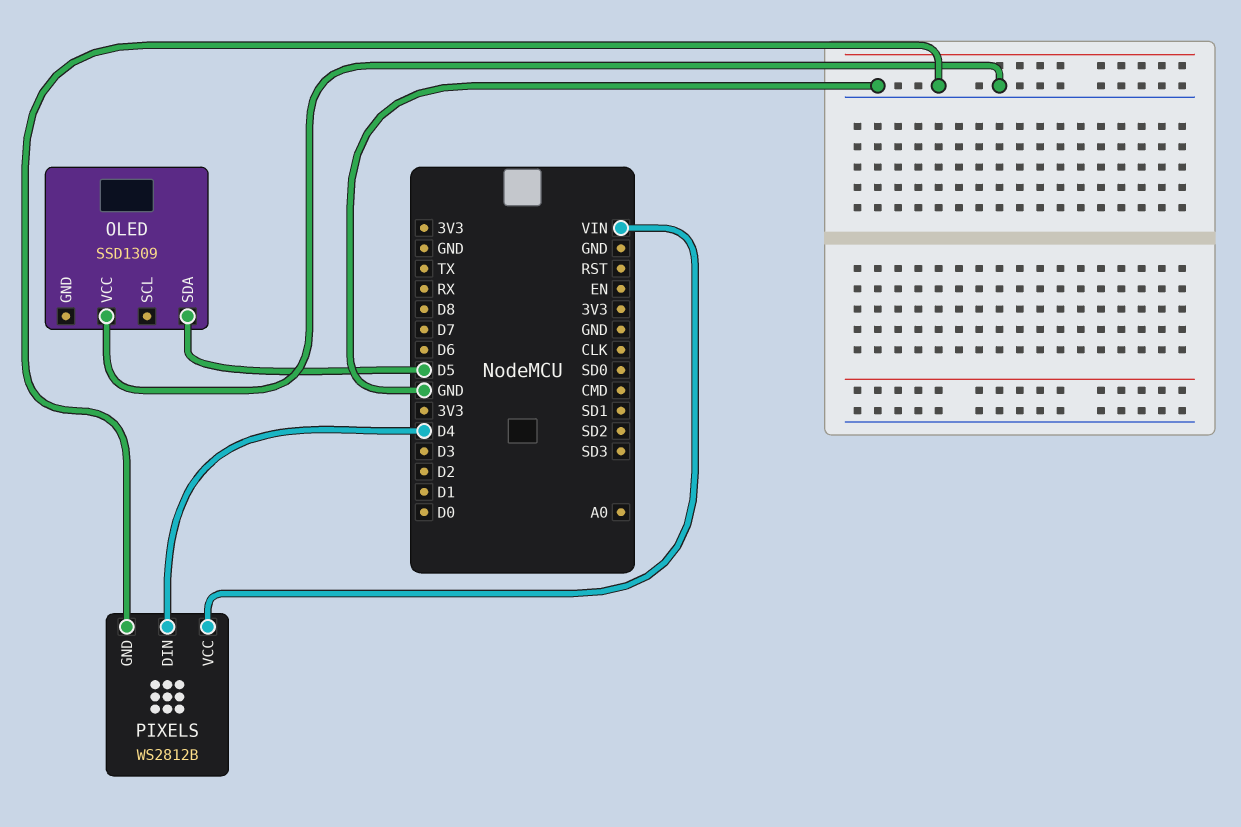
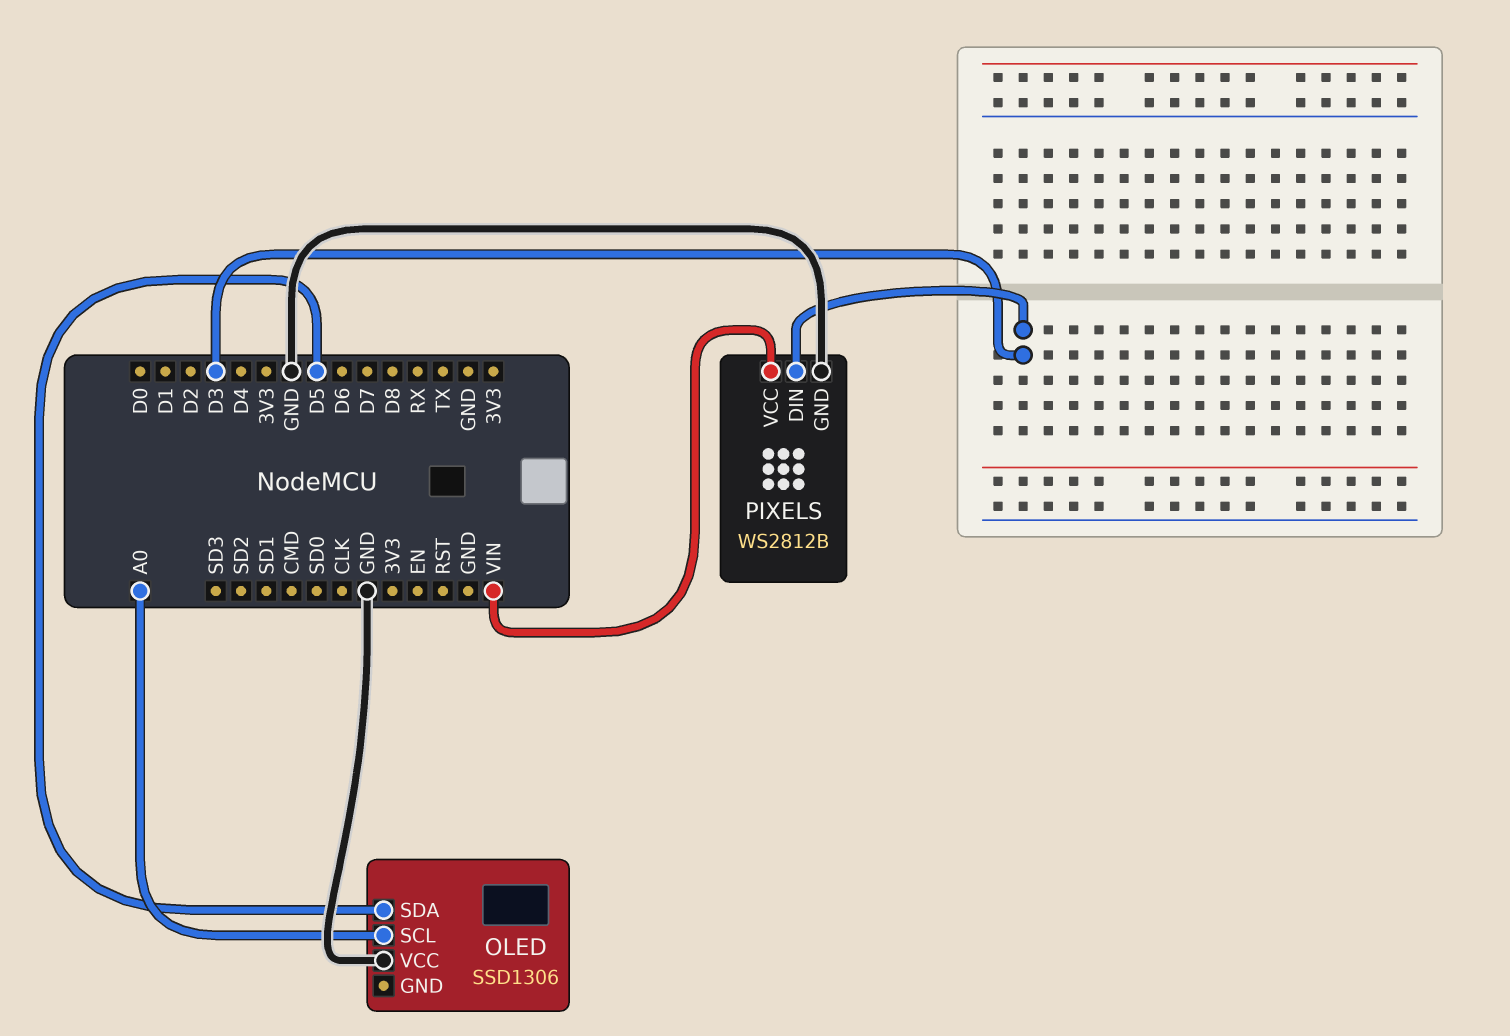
OLED: SSD1309 -> SSD1306
OLED pin SCL: none -> A0
PIXELS pin DIN: D4 -> D3

